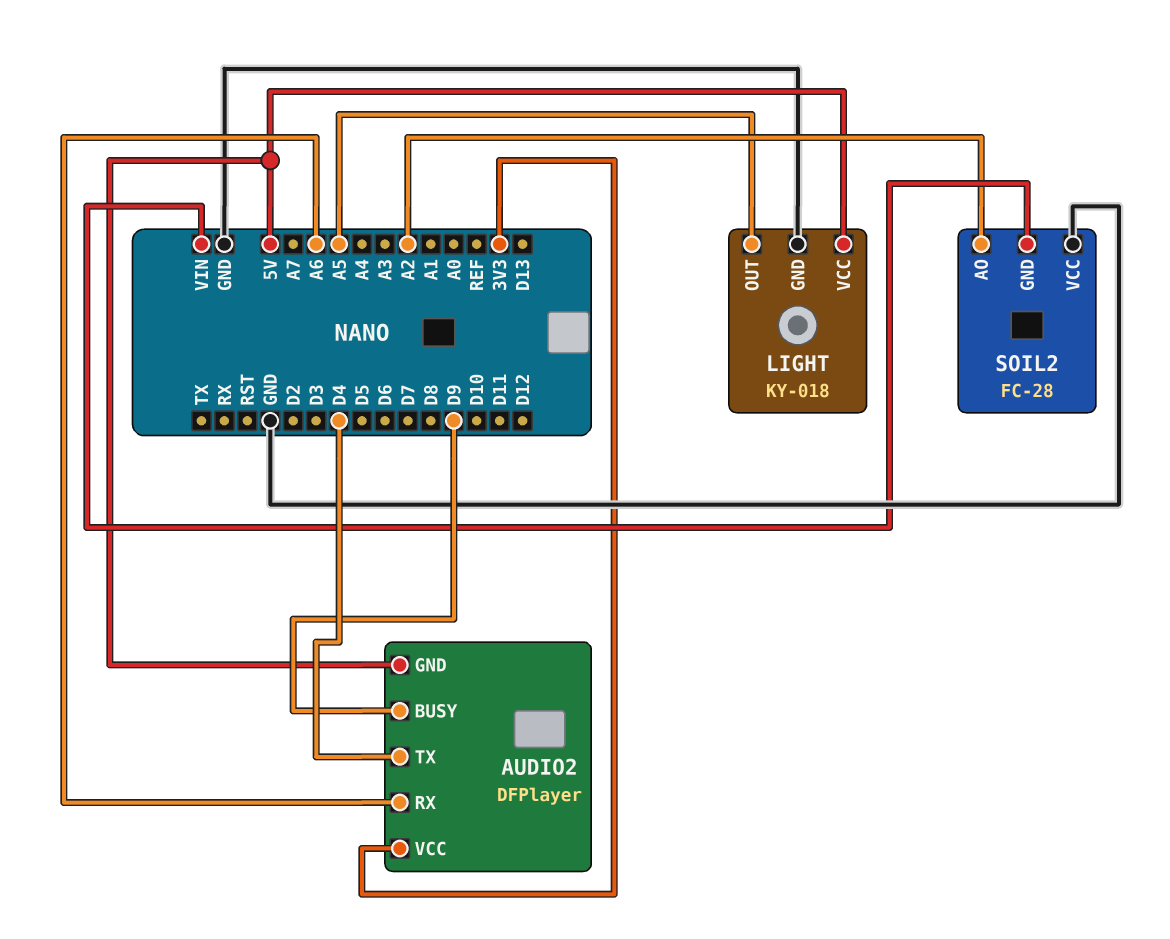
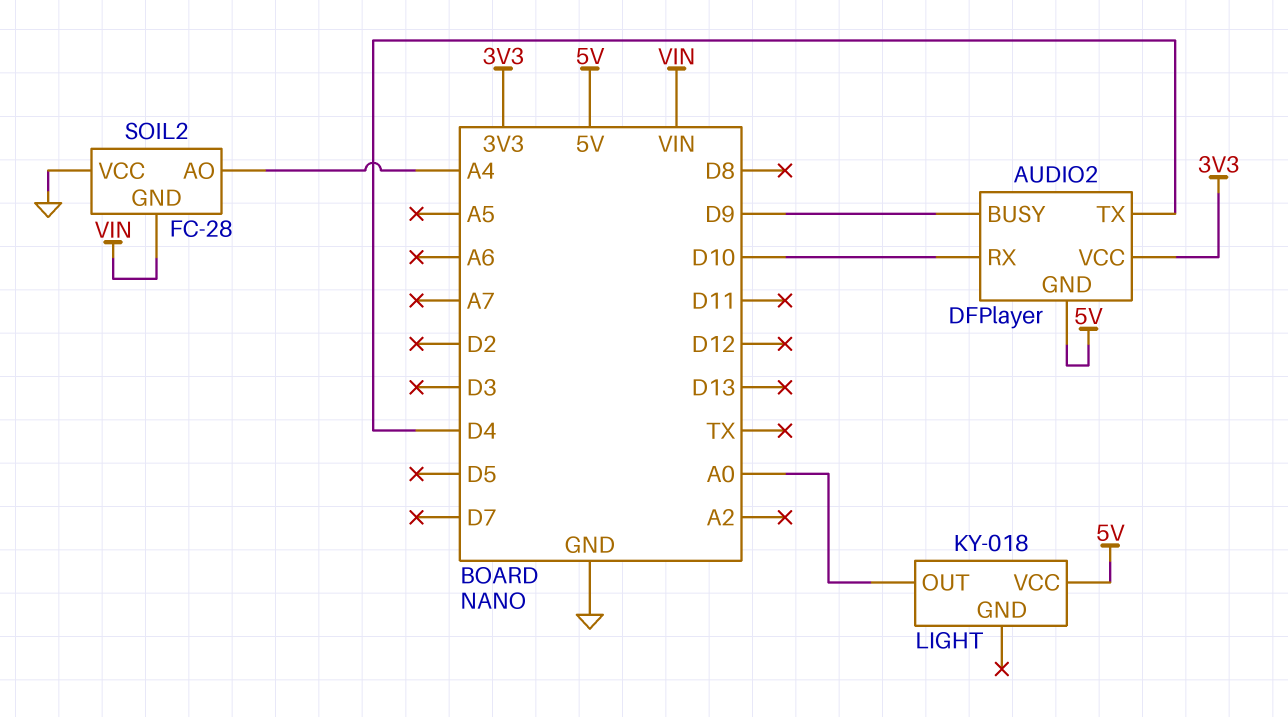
AUDIO2 pin RX: A6 -> D10
LIGHT pin GND: GND -> none
LIGHT pin OUT: A5 -> A0
SOIL2 pin AO: A2 -> A4

